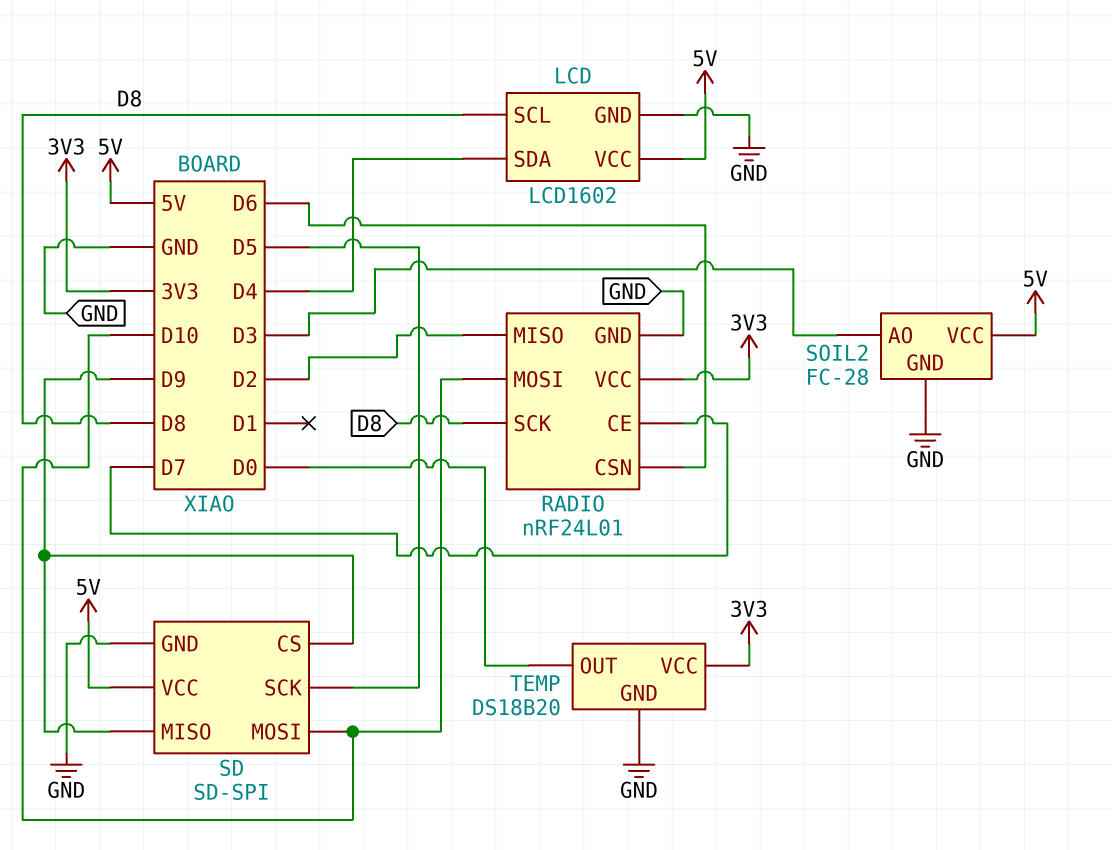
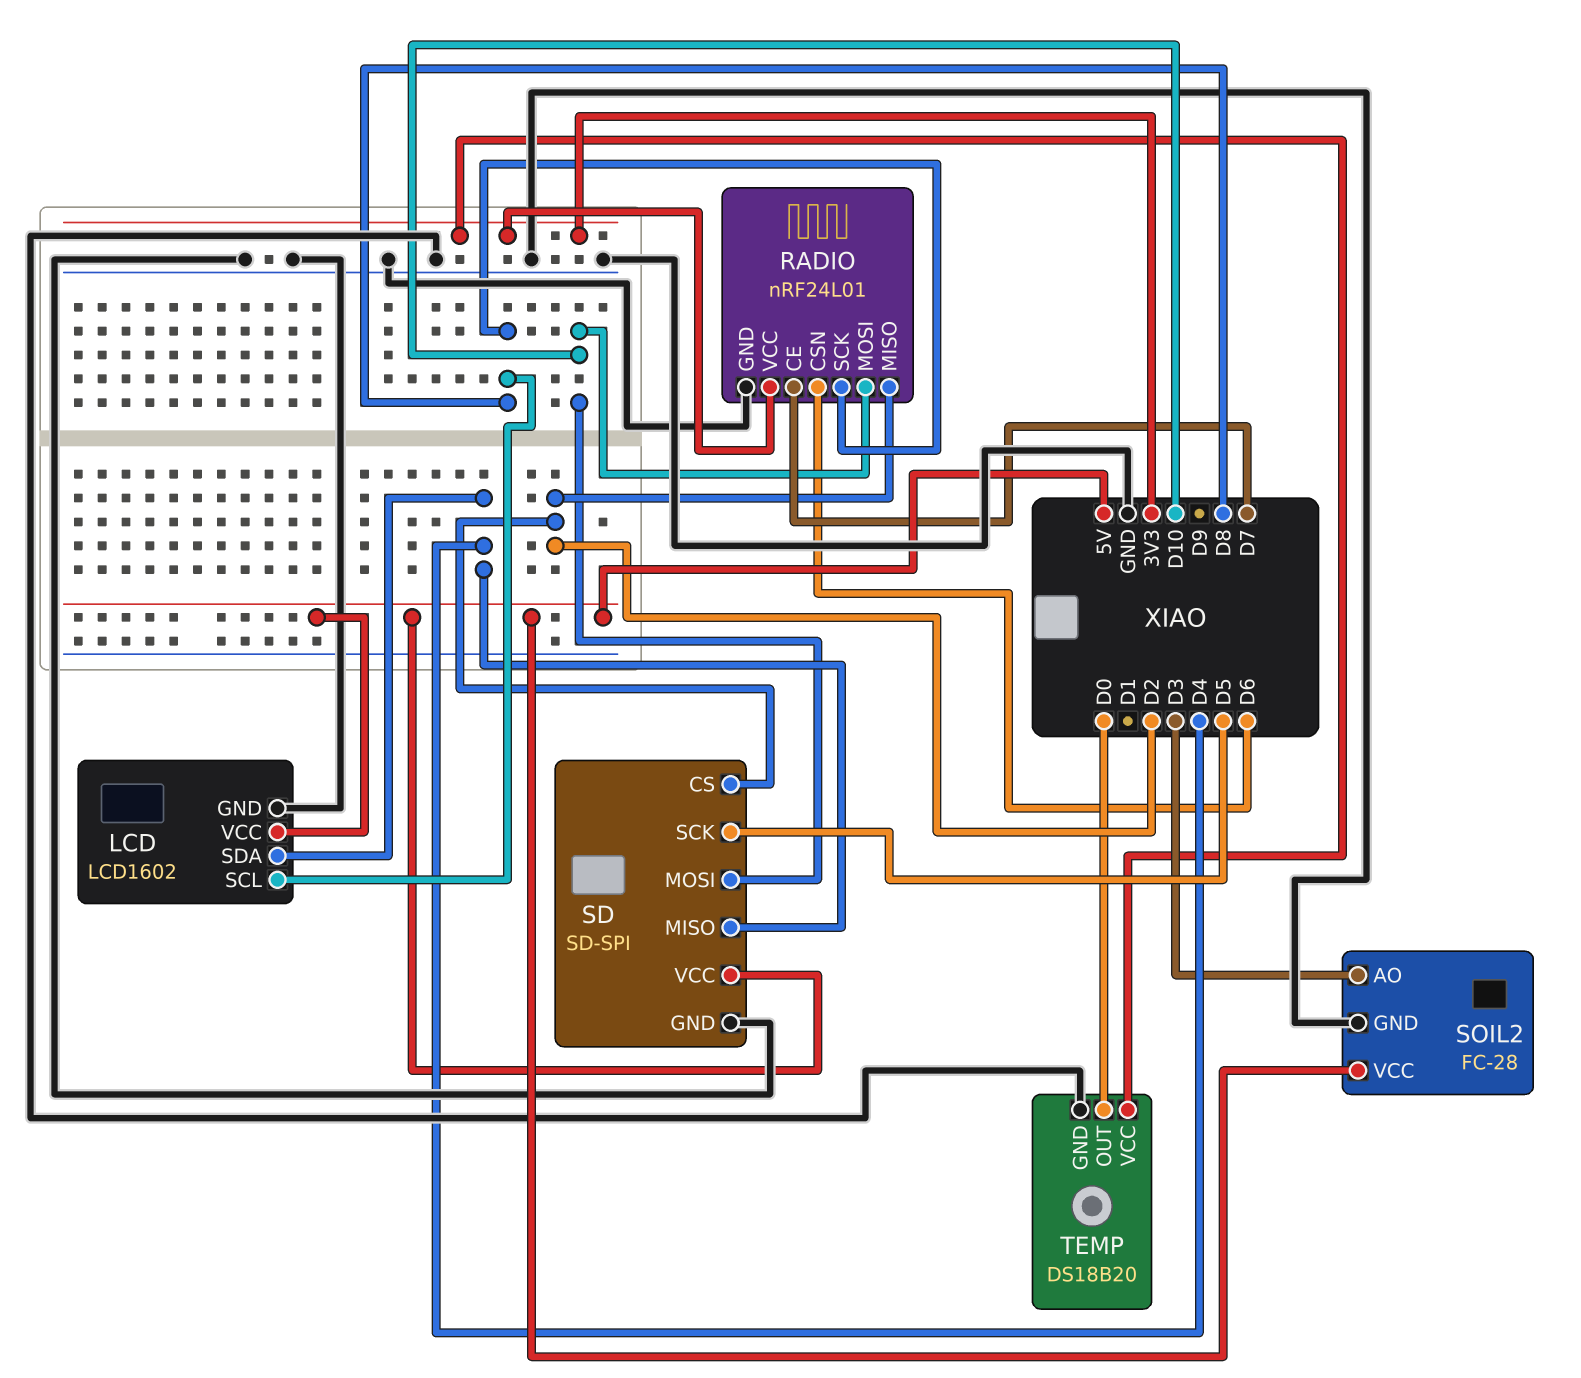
SD pin CS: D9 -> D2
SD pin MISO: D9 -> D4

